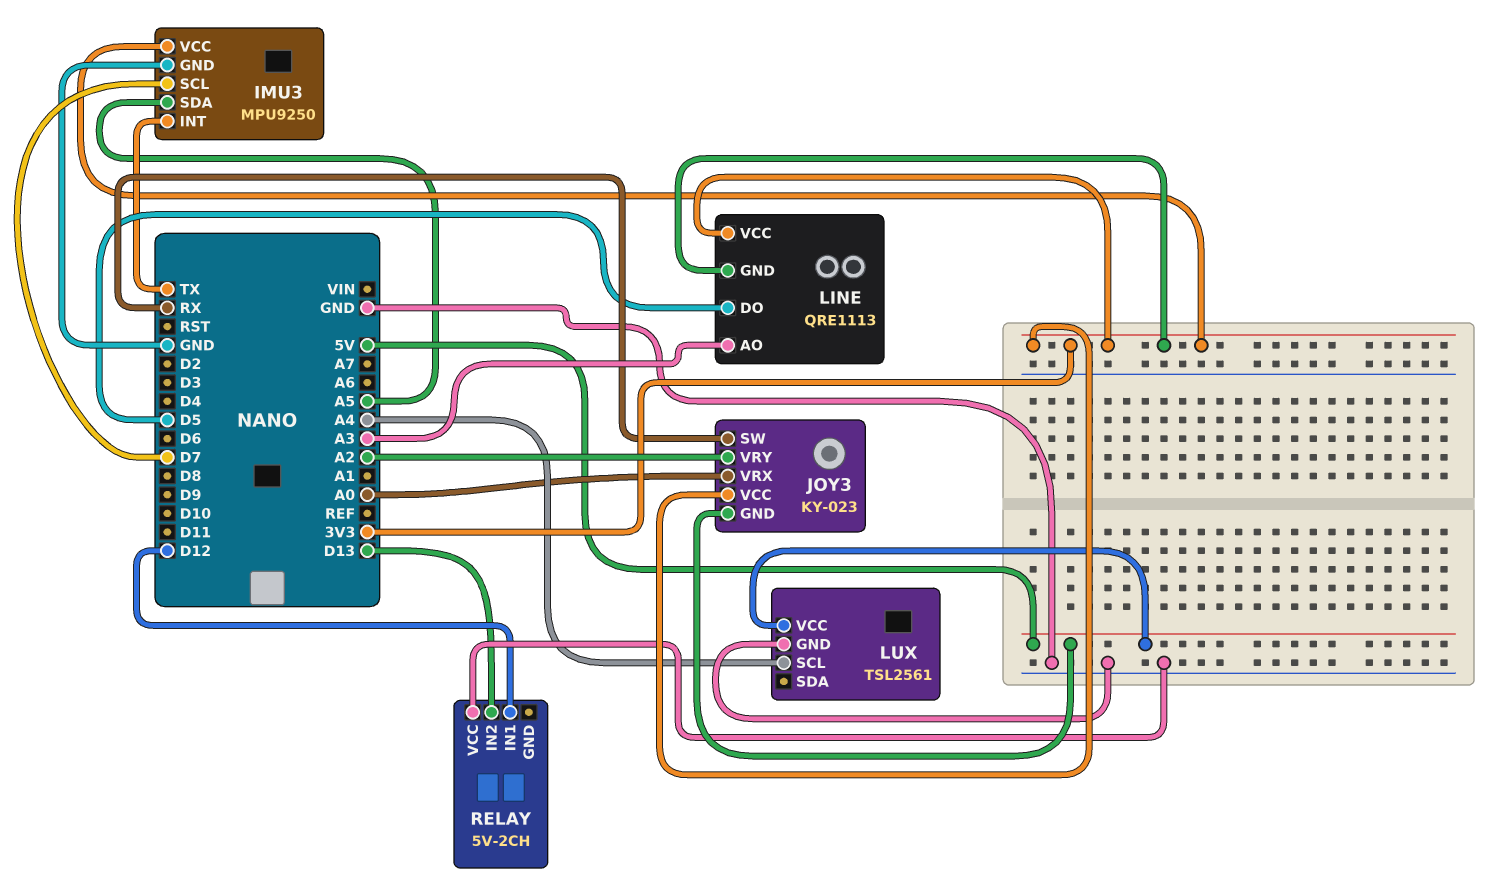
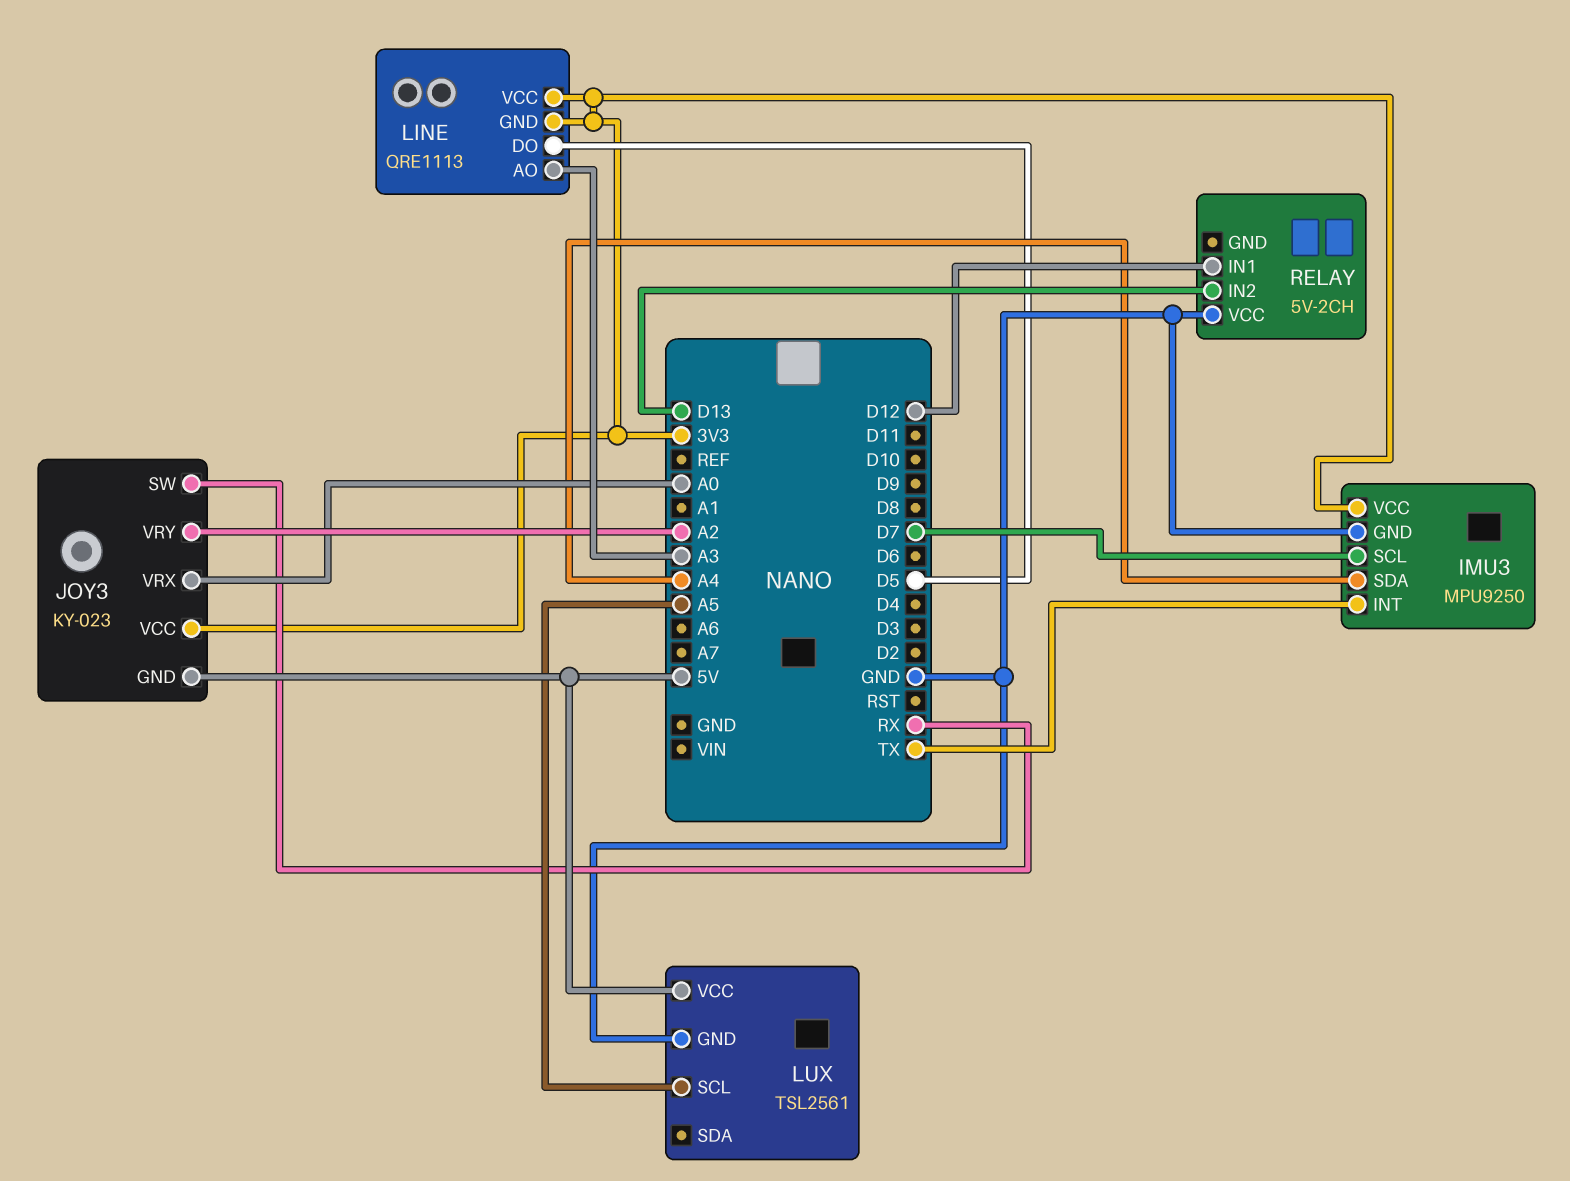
IMU3 pin SDA: A5 -> A4
LUX pin SCL: A4 -> A5

